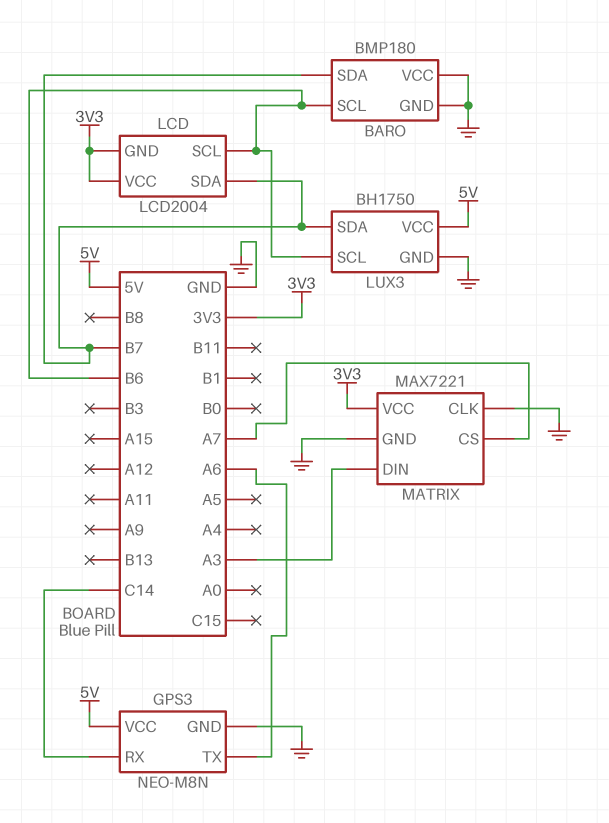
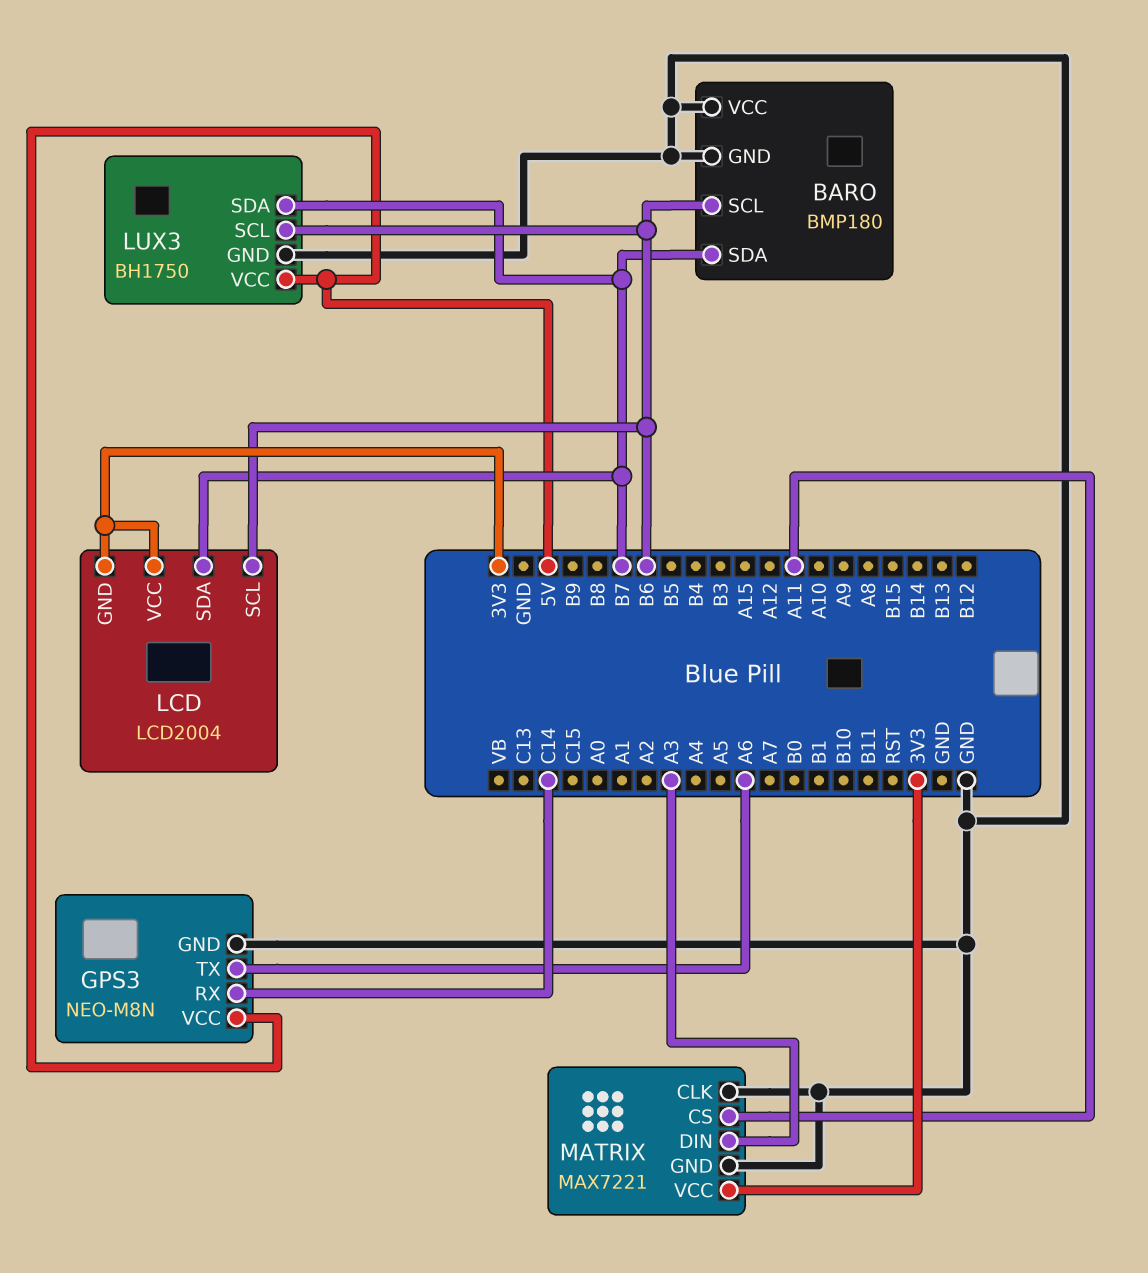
MATRIX pin CS: A7 -> A11

